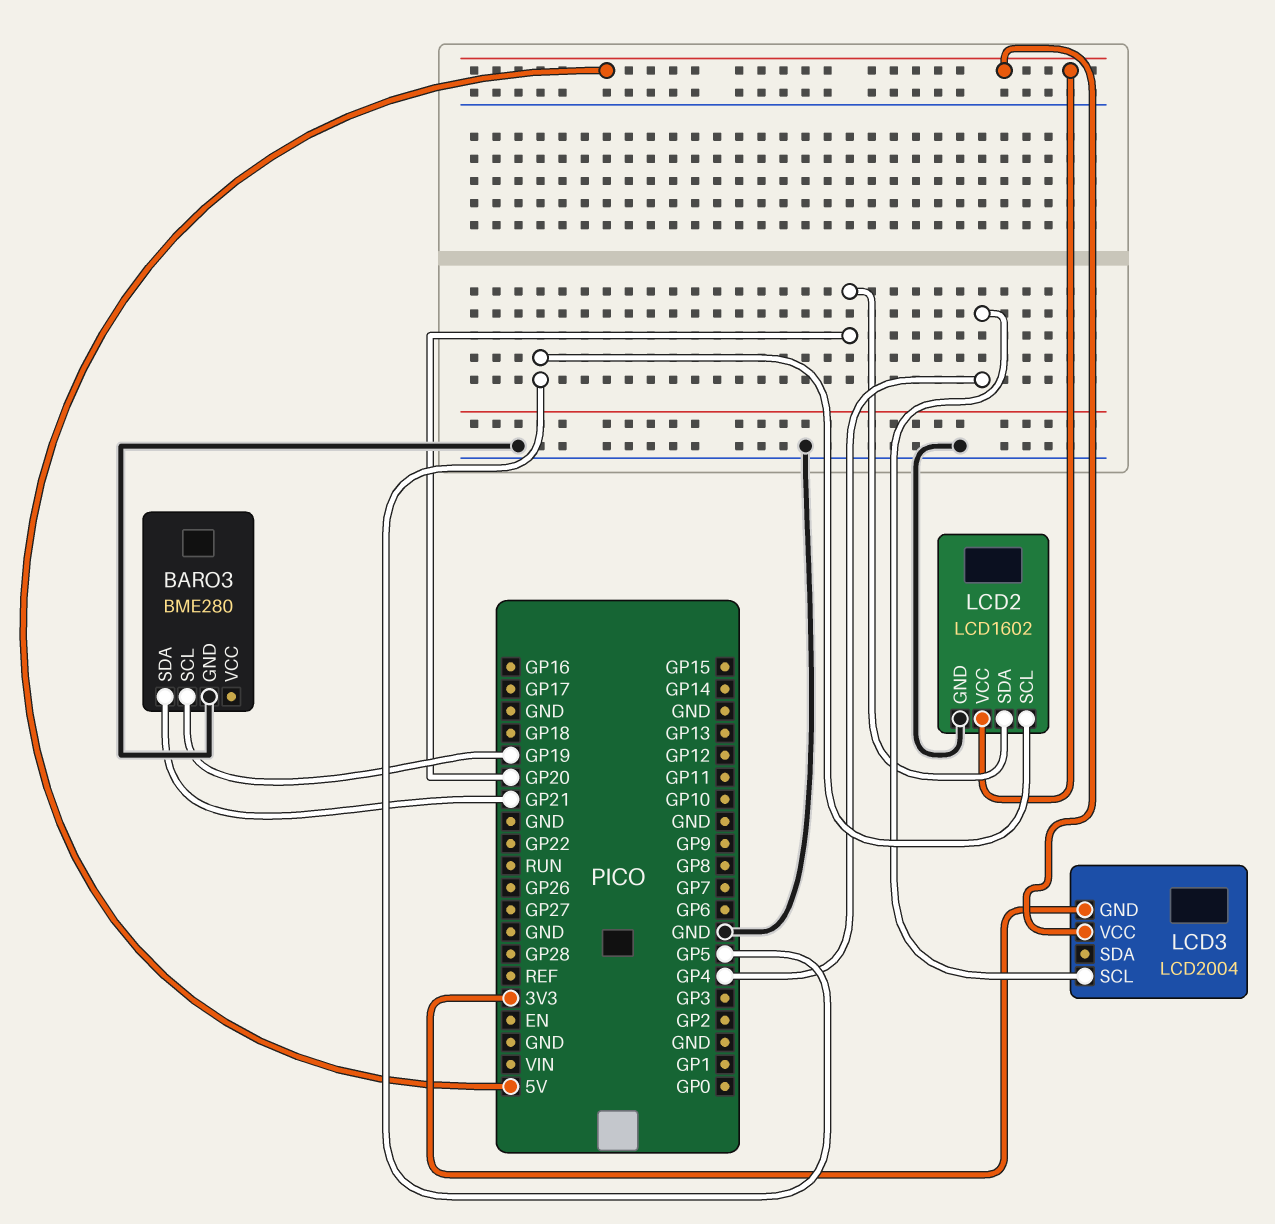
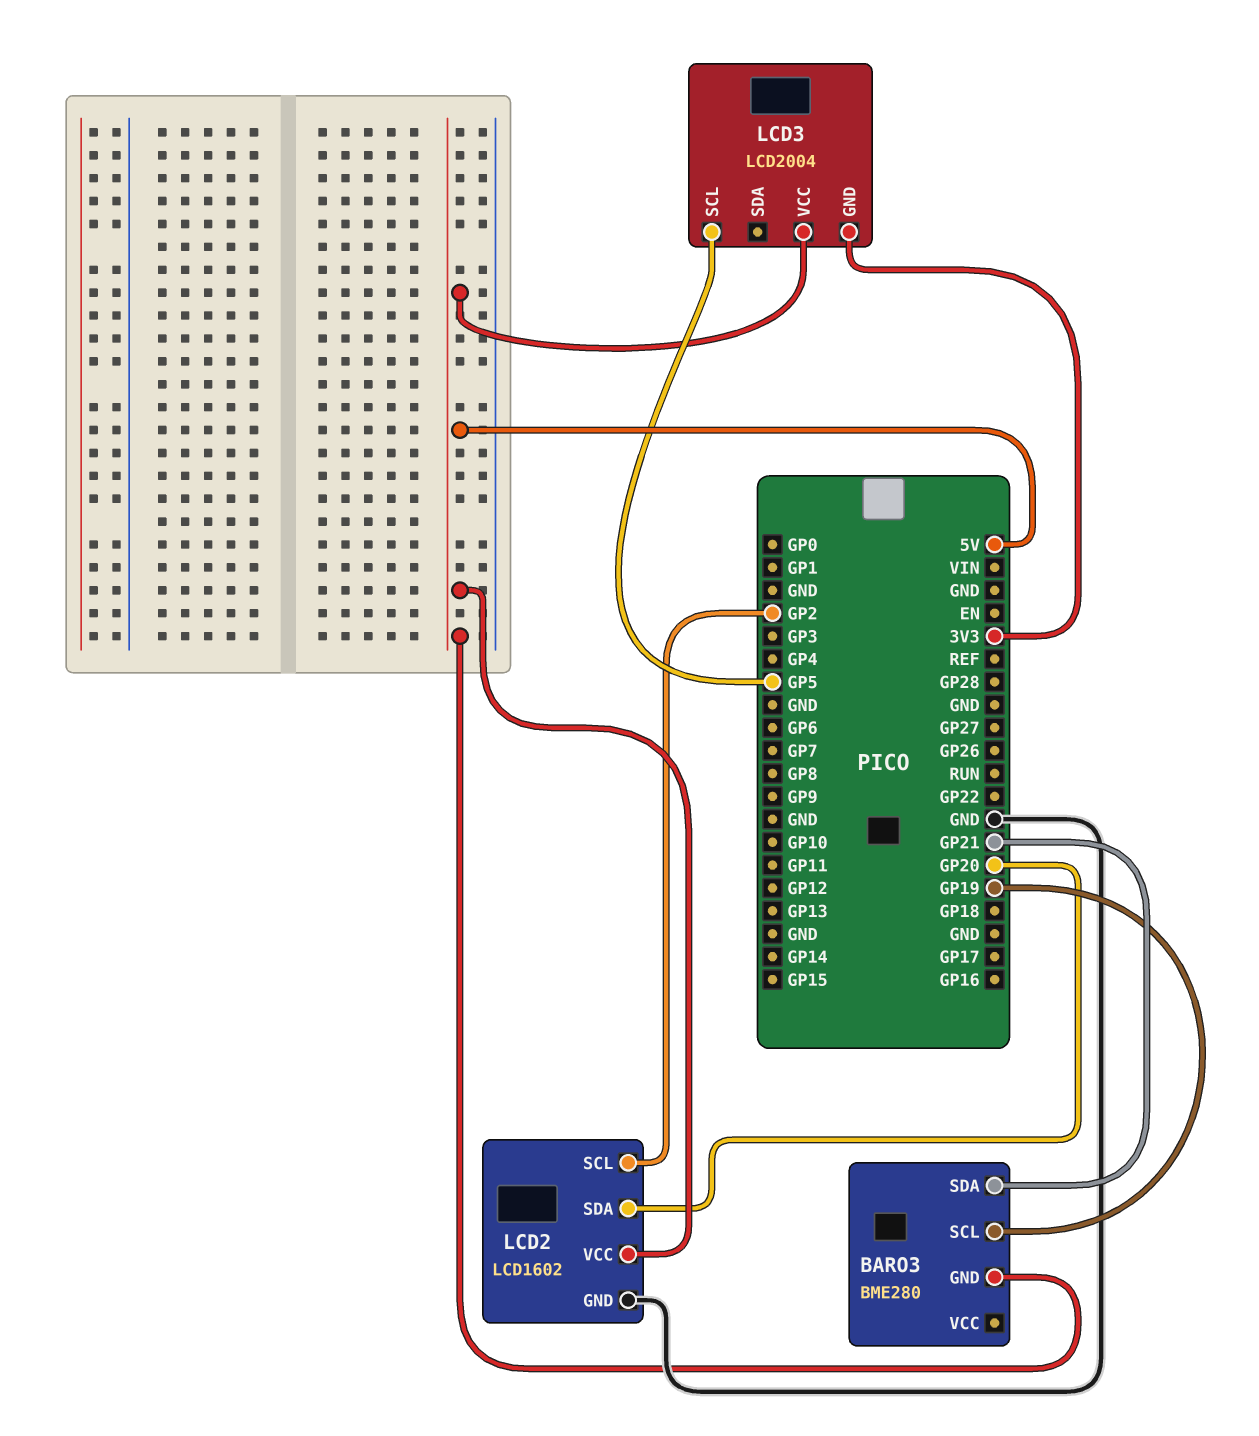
BARO3 pin GND: GND -> 5V
LCD2 pin SCL: GP5 -> GP2
LCD3 pin SCL: GP4 -> GP5

